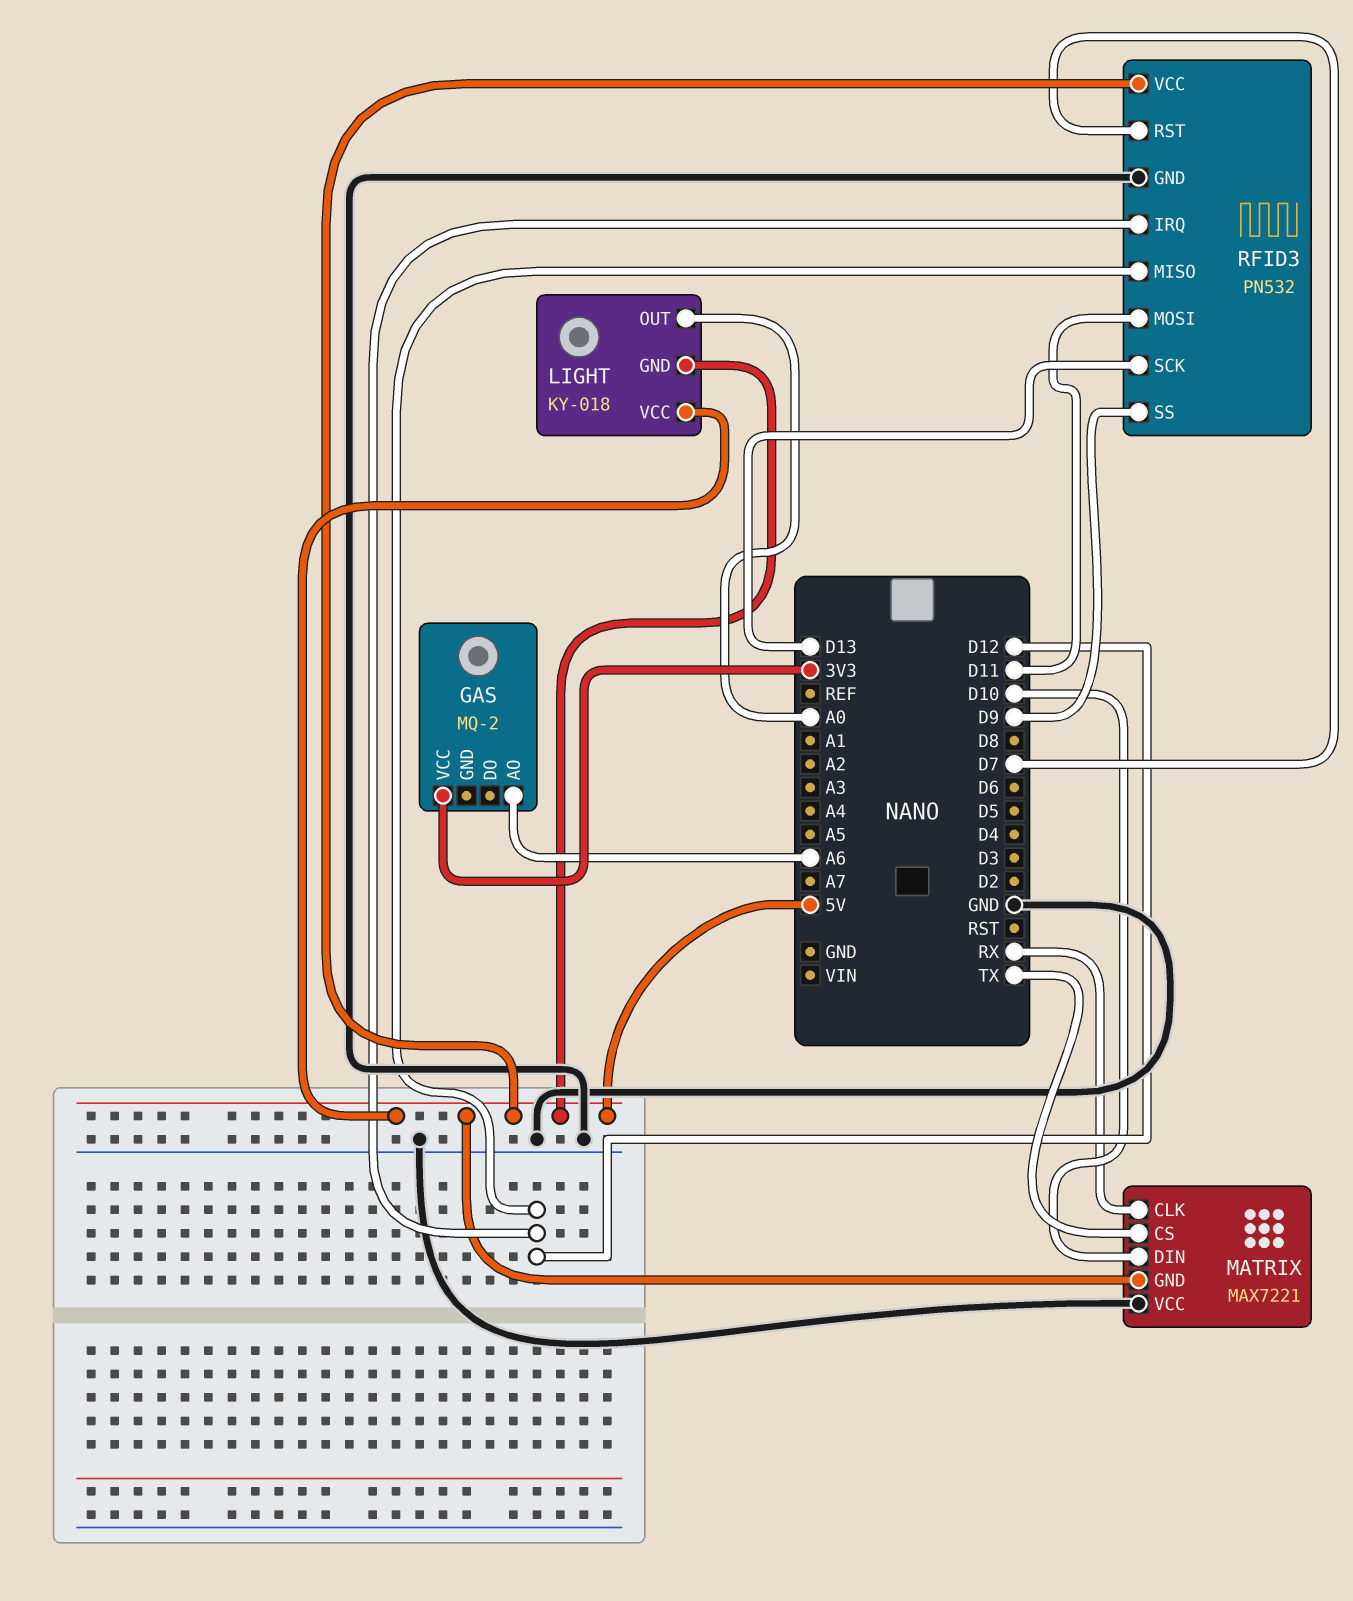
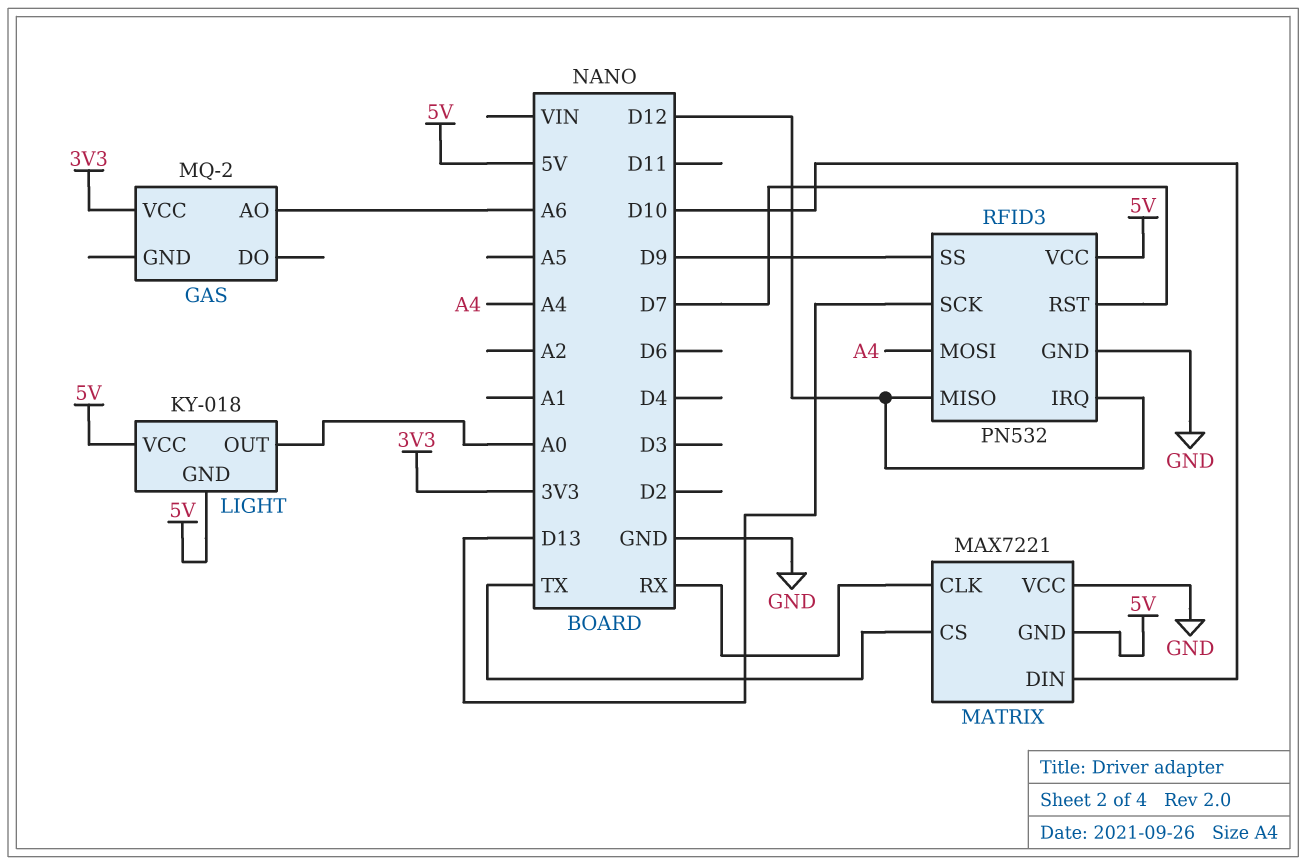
RFID3 pin MOSI: D11 -> A4

